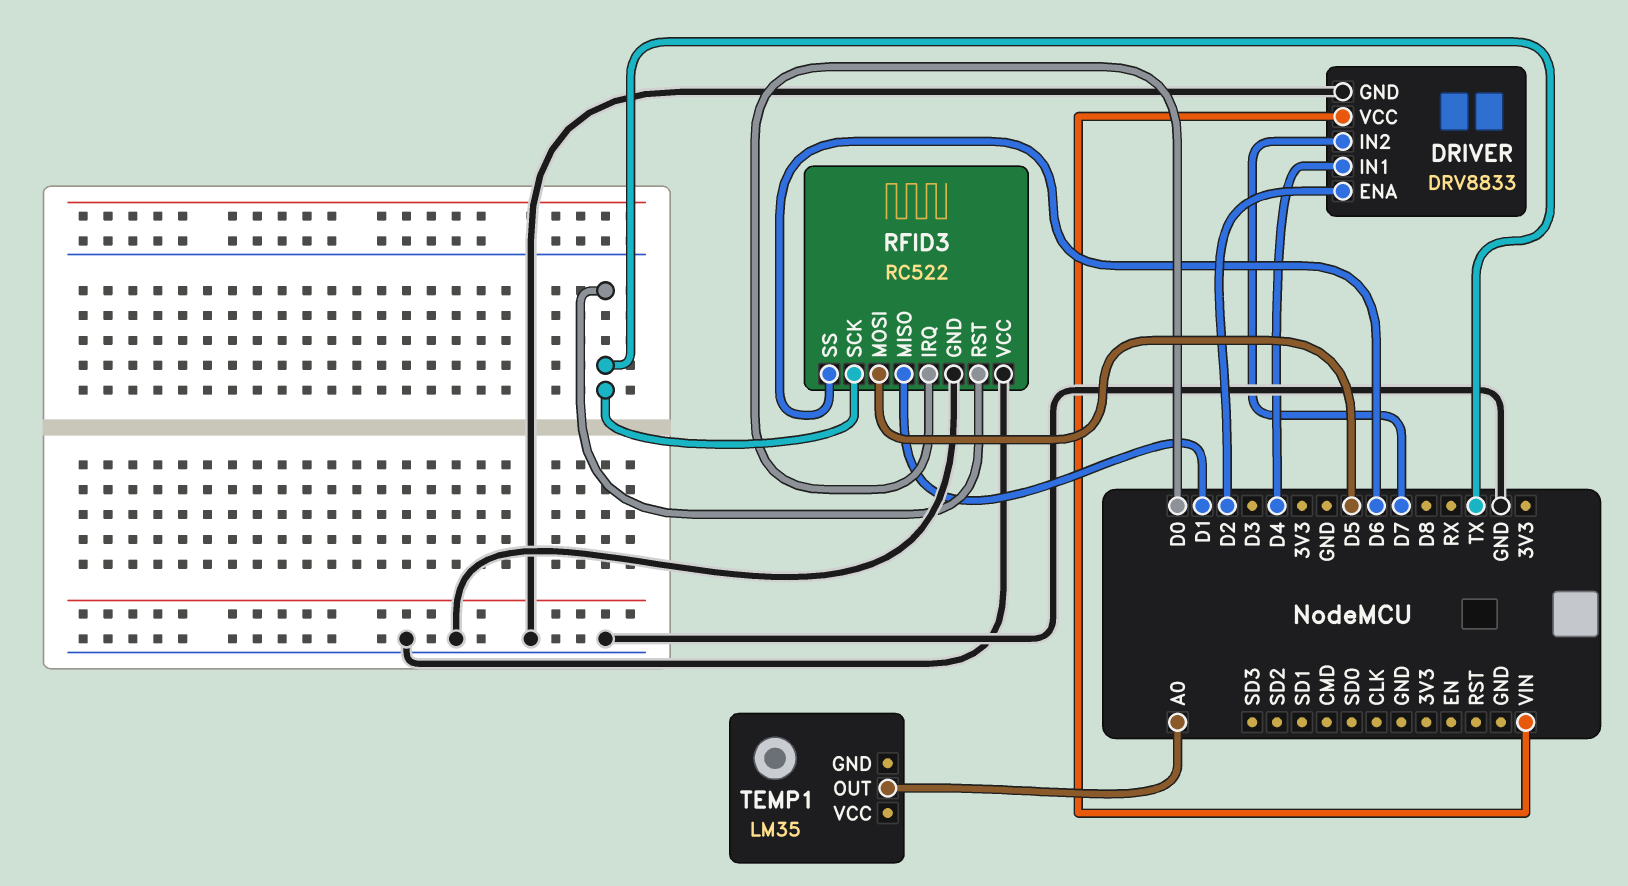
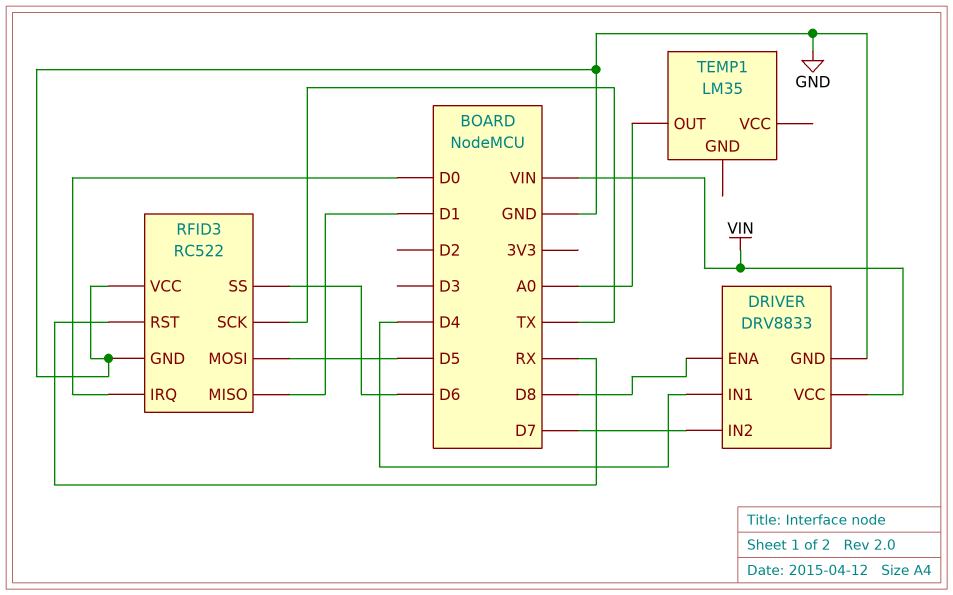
DRIVER pin ENA: D2 -> D8
RFID3 pin RST: TX -> RX

